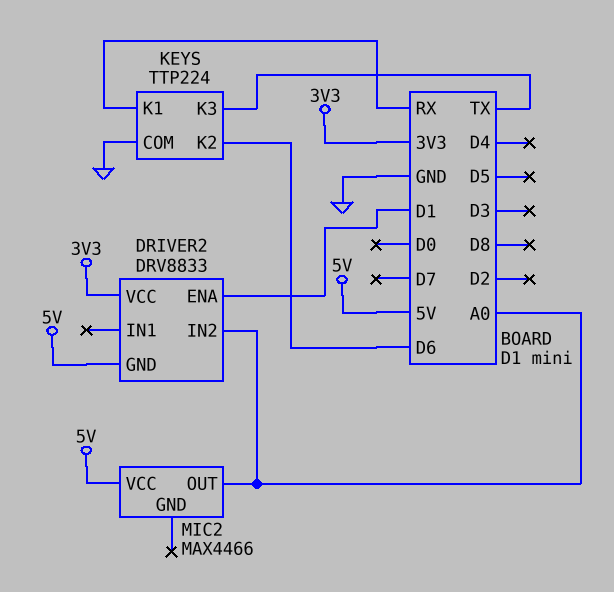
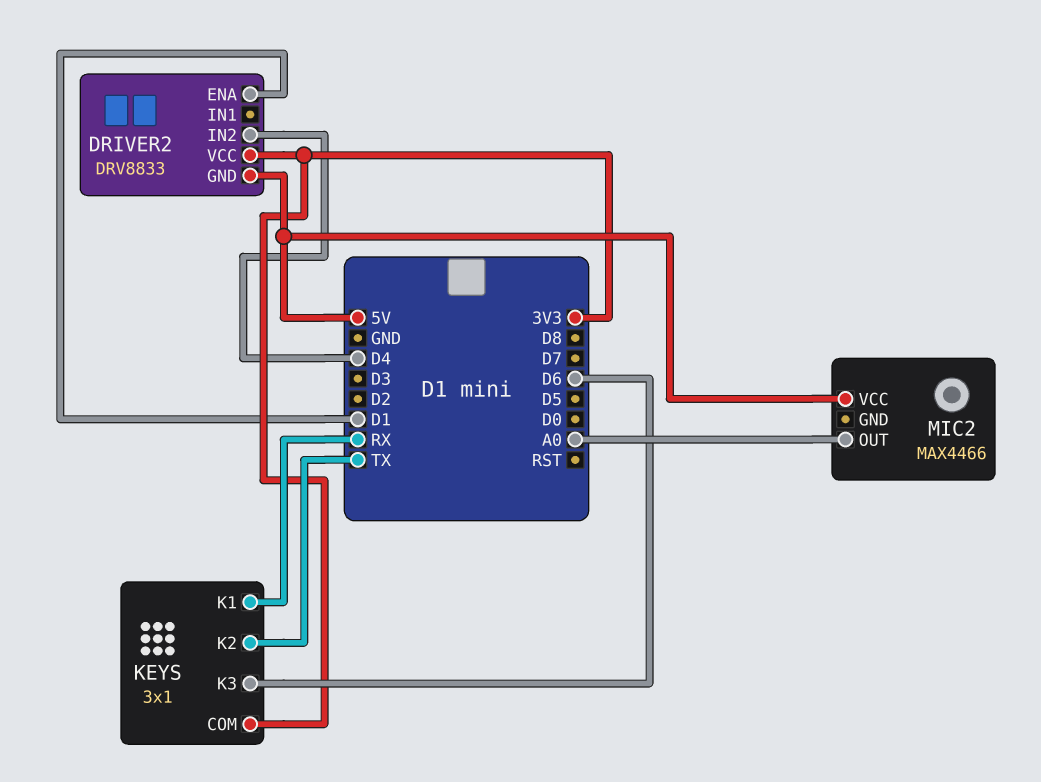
DRIVER2 pin IN2: A0 -> D4
KEYS: TTP224 -> 3x1
KEYS pin COM: GND -> 3V3
KEYS pin K2: D6 -> TX
KEYS pin K3: TX -> D6

